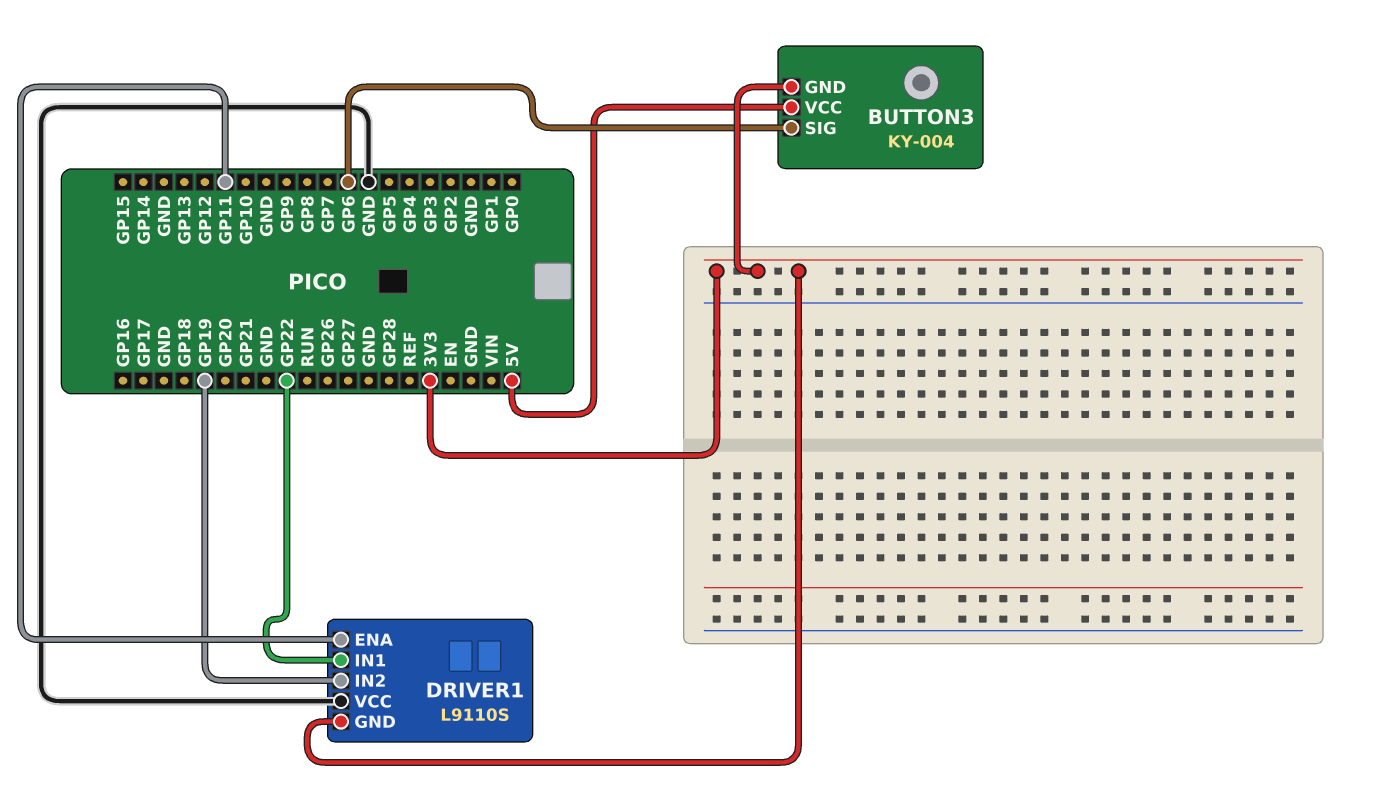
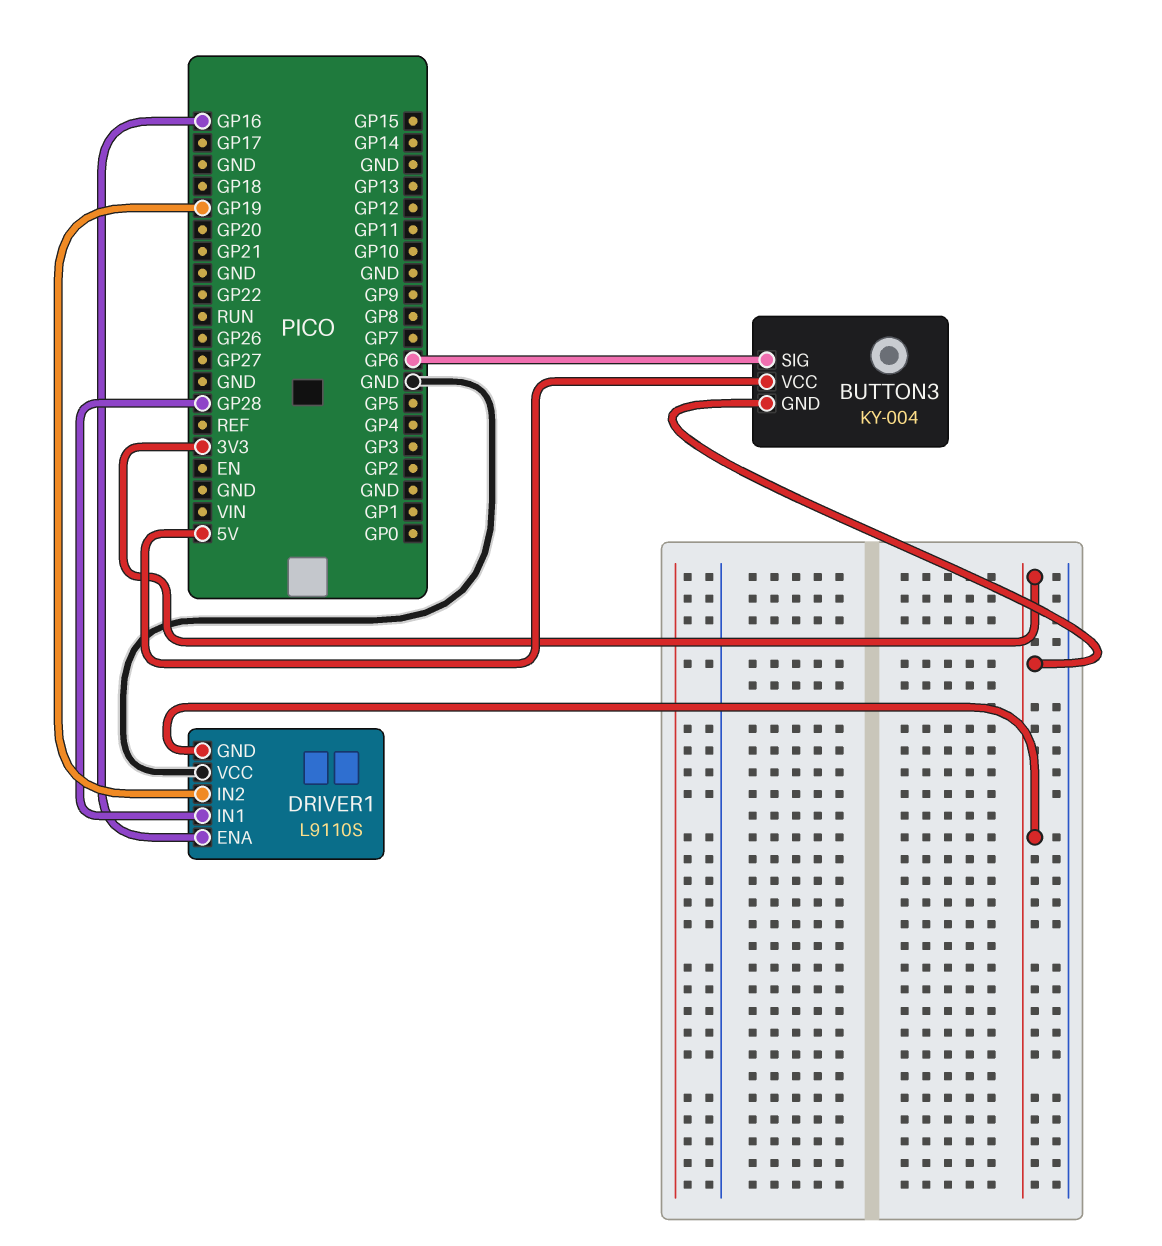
DRIVER1 pin ENA: GP11 -> GP16
DRIVER1 pin IN1: GP22 -> GP28

